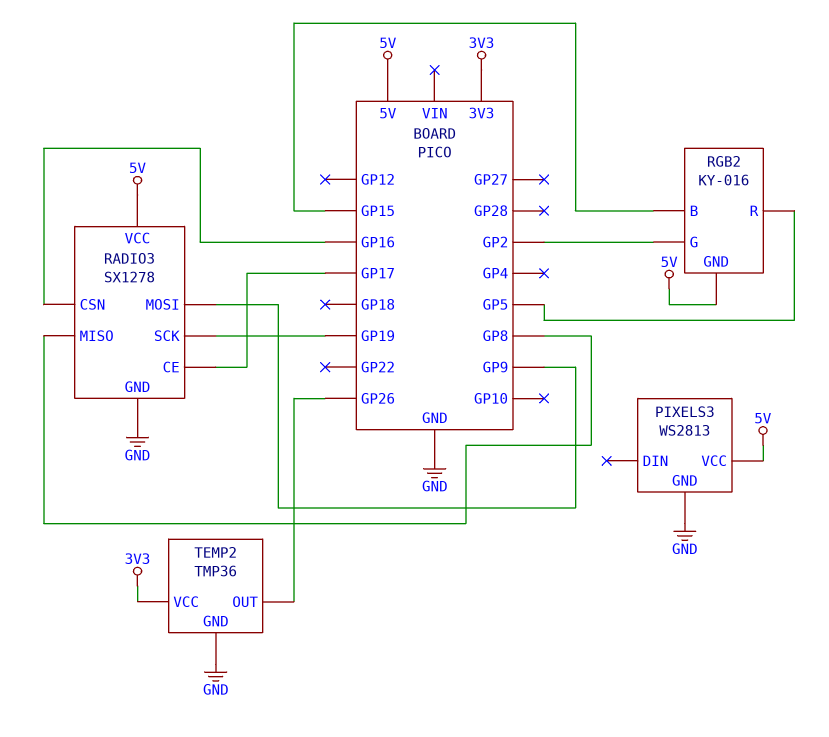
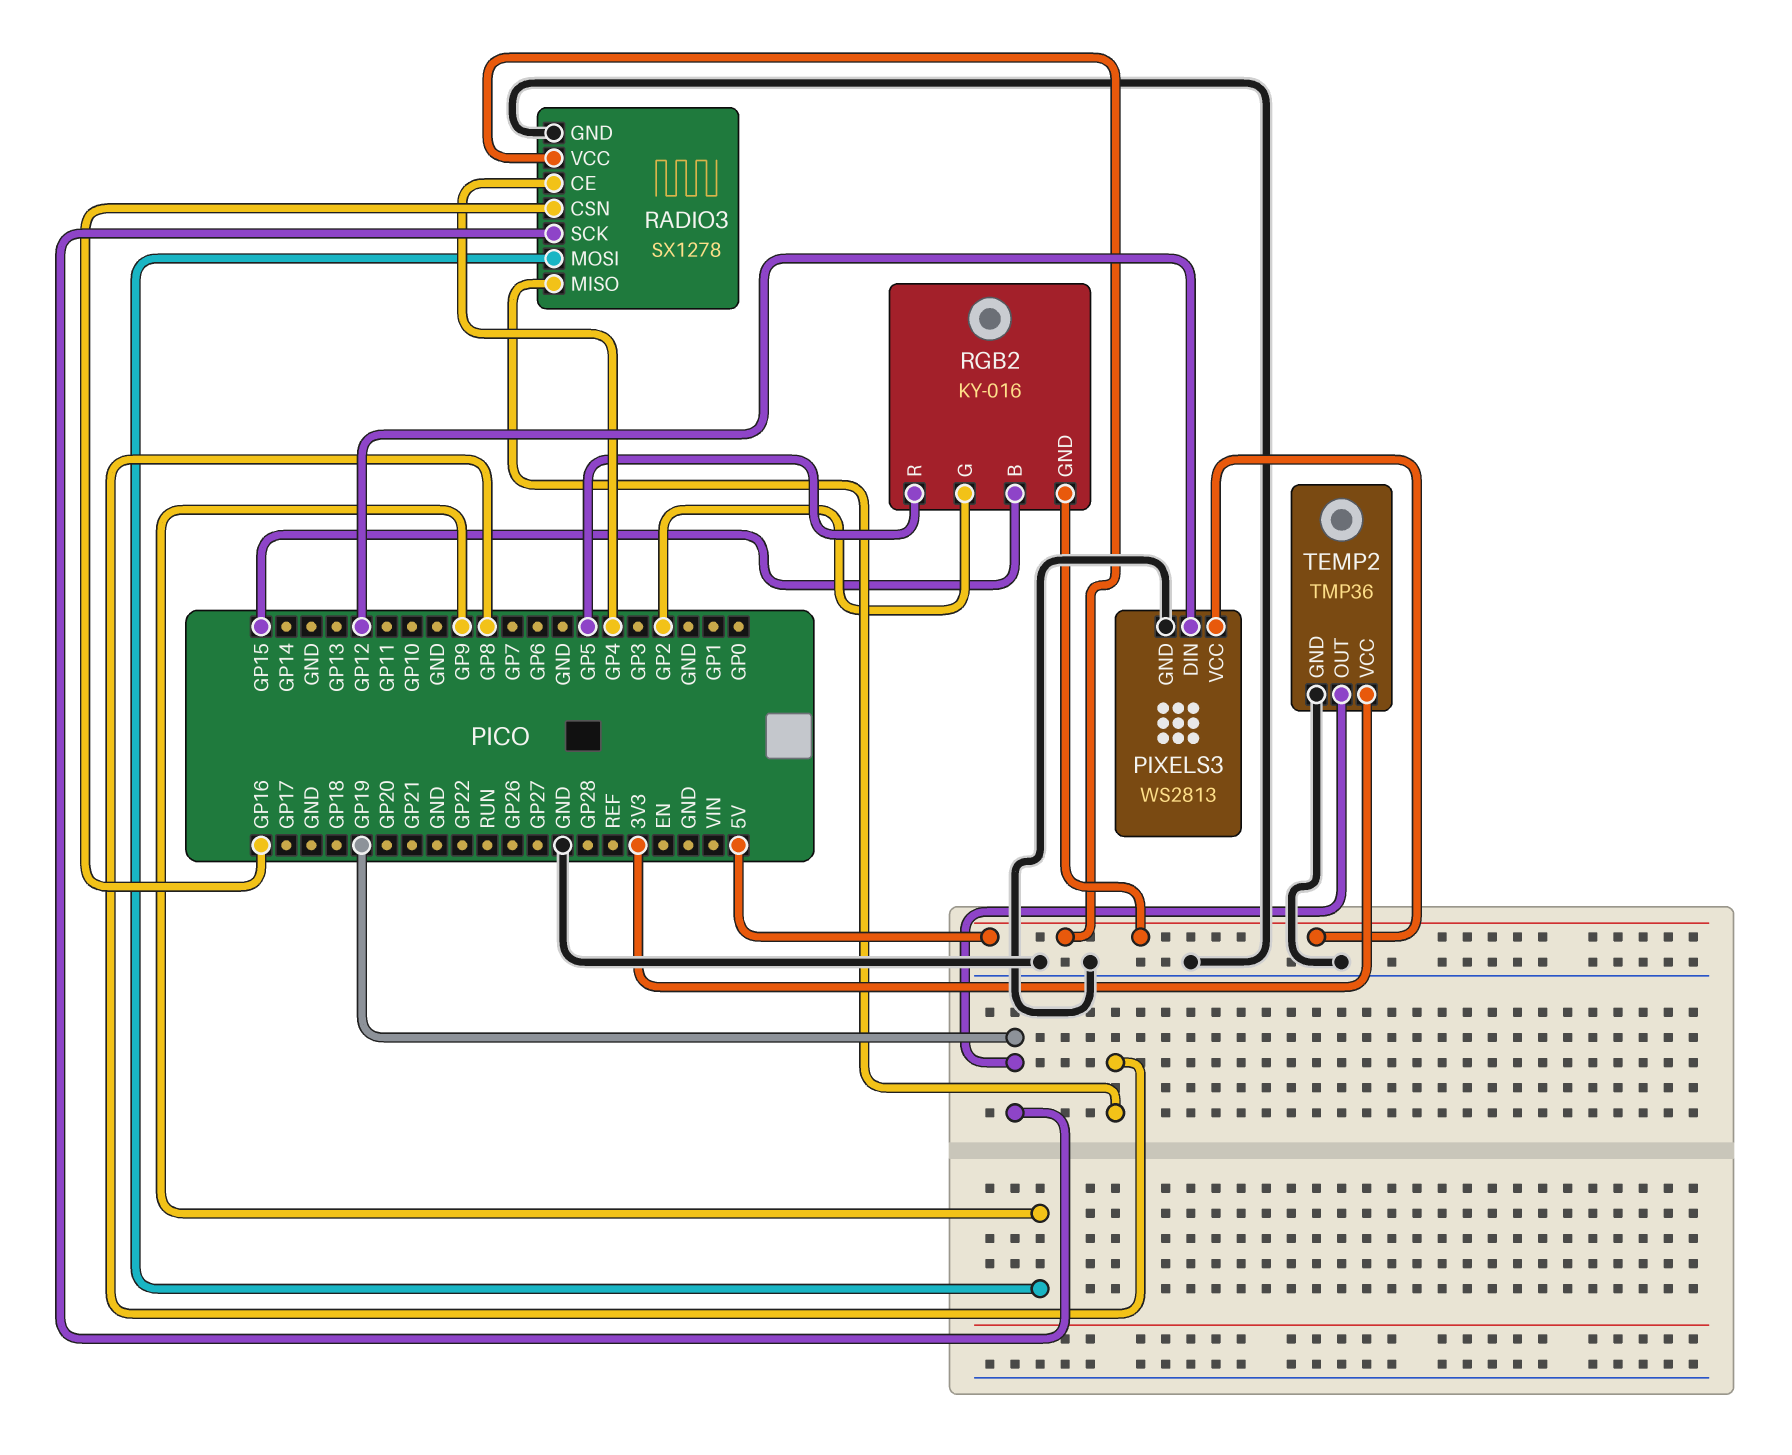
PIXELS3 pin DIN: none -> GP12
RADIO3 pin CE: GP17 -> GP4
TEMP2 pin OUT: GP26 -> GP19

